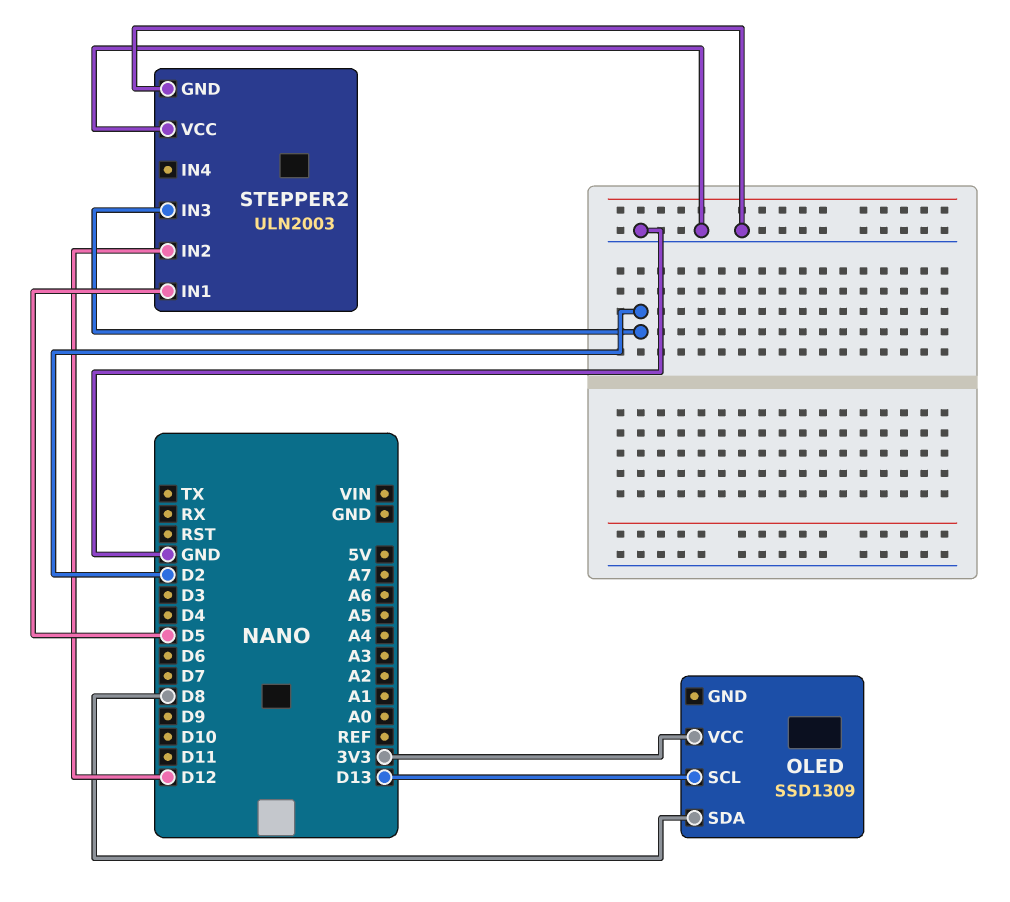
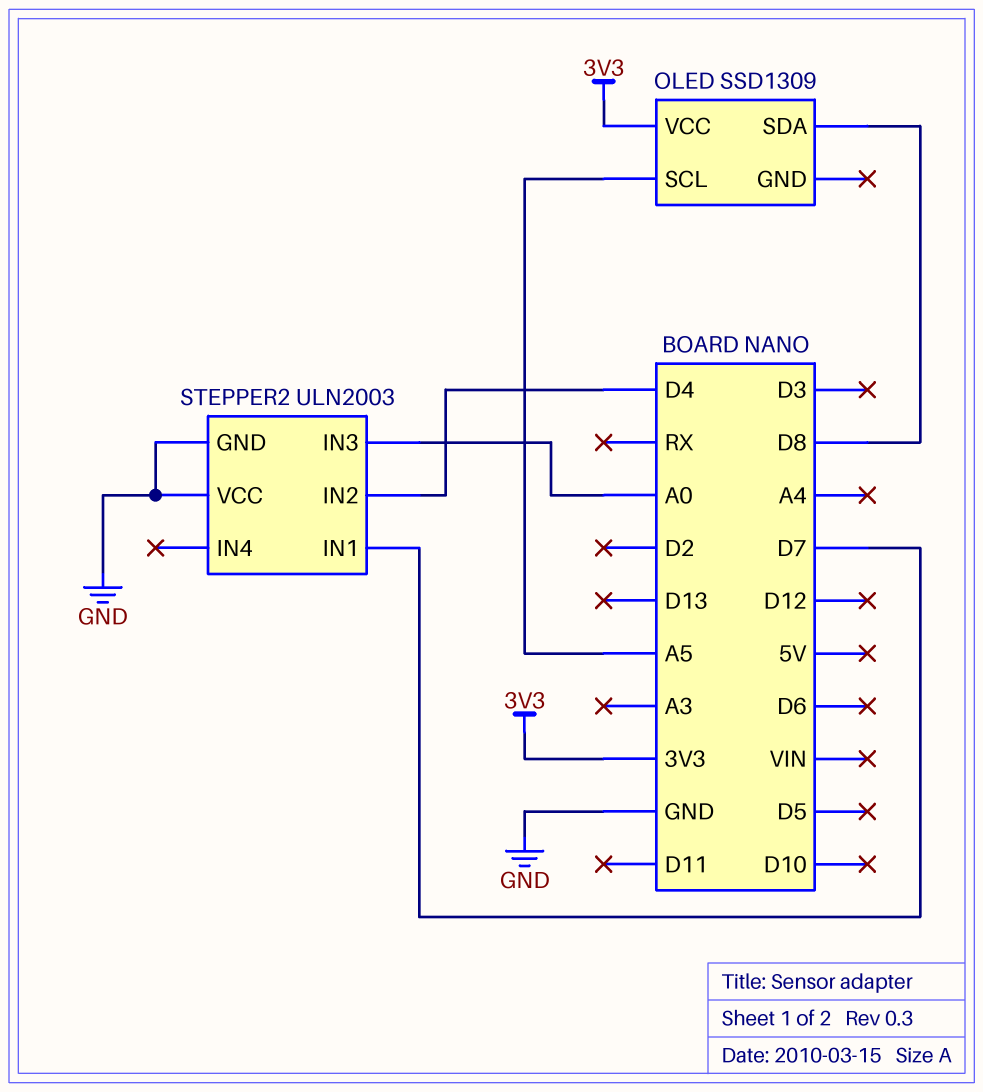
OLED pin SCL: D13 -> A5
STEPPER2 pin IN1: D5 -> D7
STEPPER2 pin IN2: D12 -> D4
STEPPER2 pin IN3: D2 -> A0

